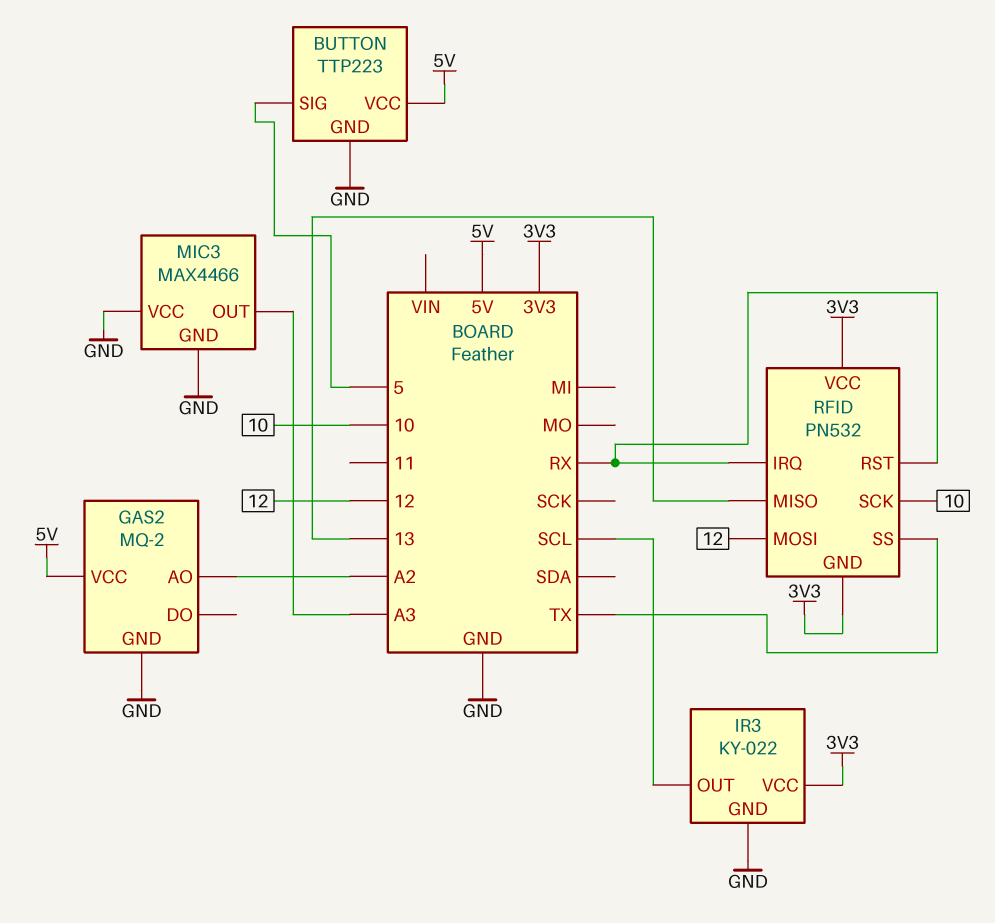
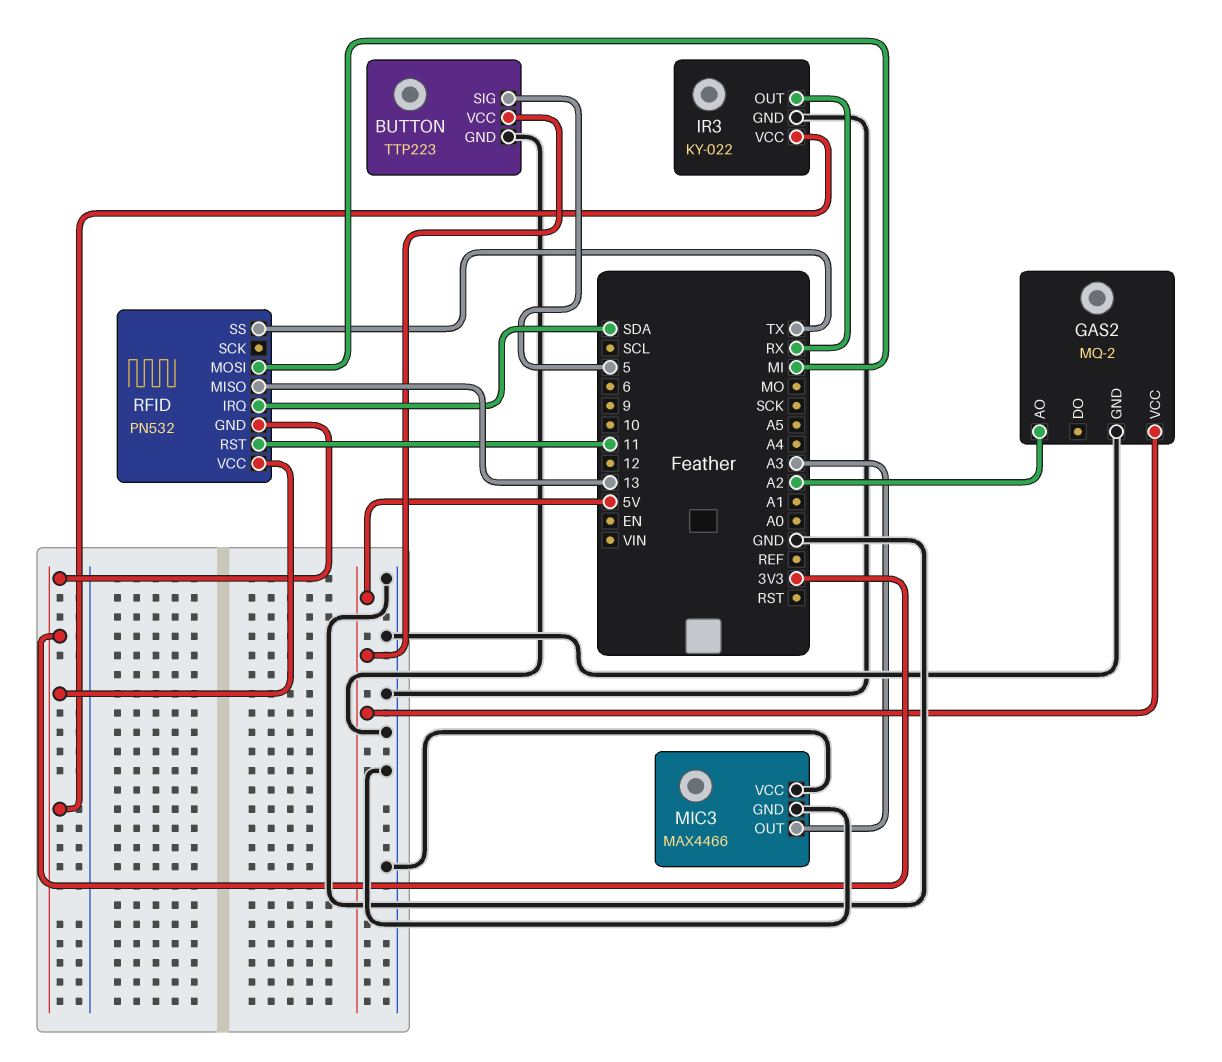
IR3 pin OUT: SCL -> RX
RFID pin IRQ: RX -> SDA
RFID pin MOSI: 12 -> MI
RFID pin RST: RX -> 11
RFID pin SCK: 10 -> none

